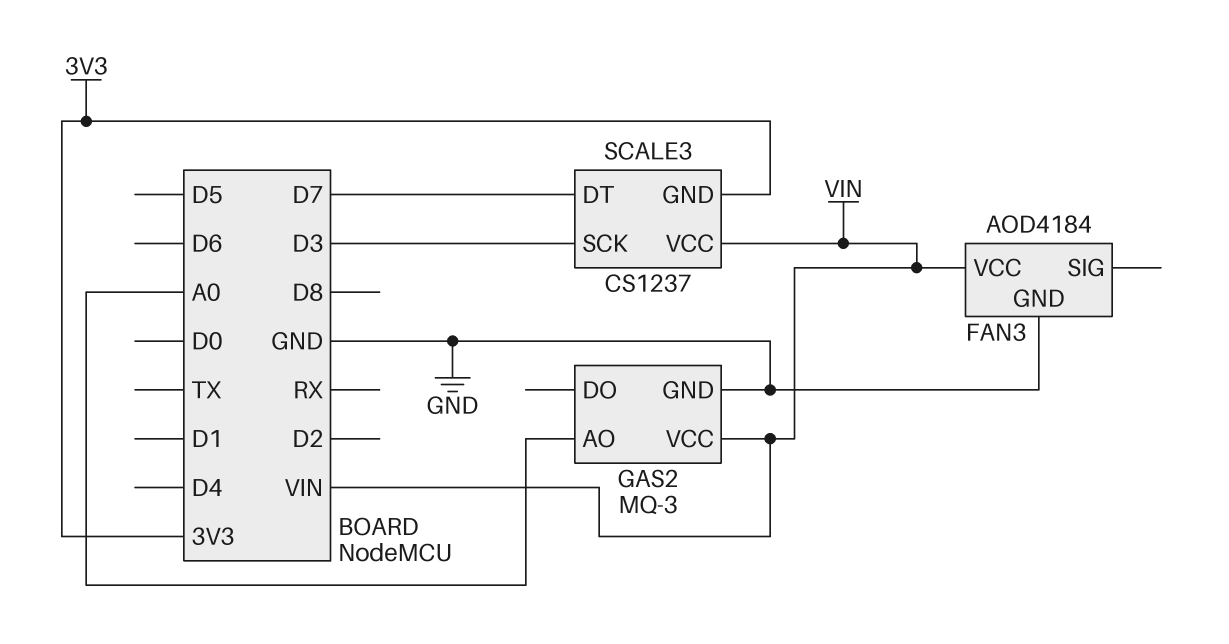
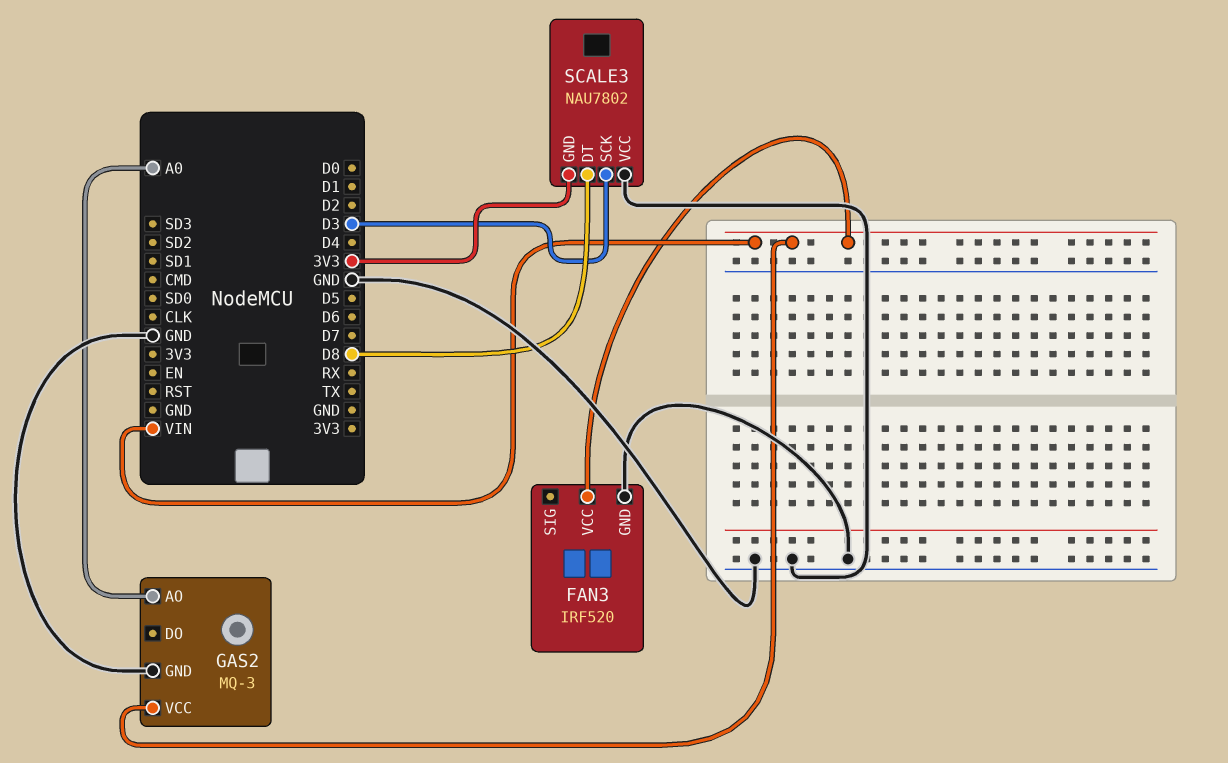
FAN3: AOD4184 -> IRF520
SCALE3: CS1237 -> NAU7802
SCALE3 pin DT: D7 -> D8
SCALE3 pin VCC: VIN -> GND

